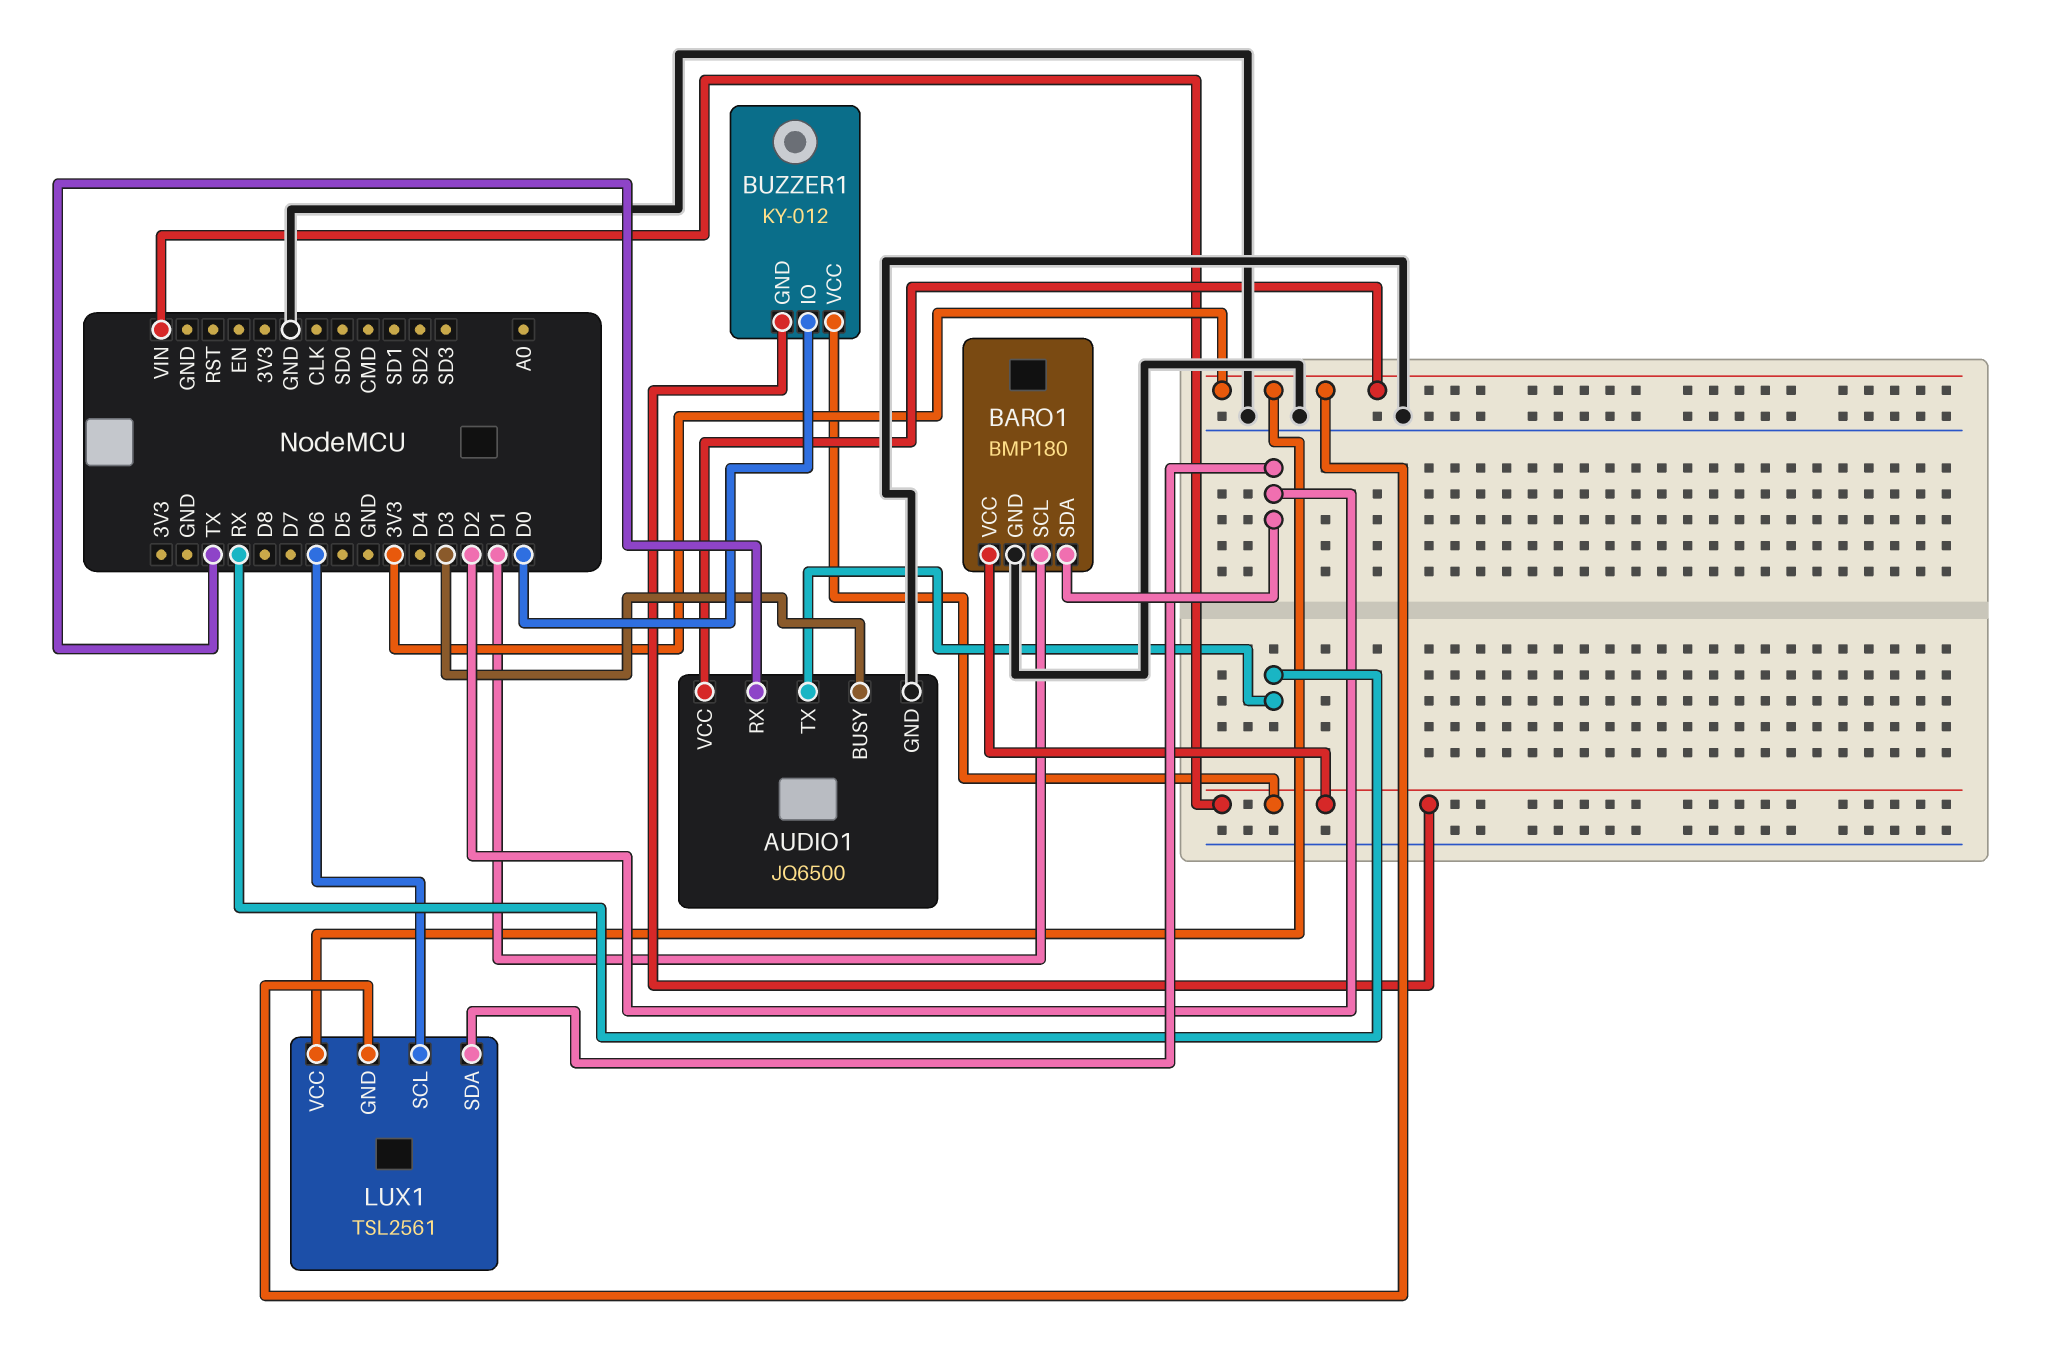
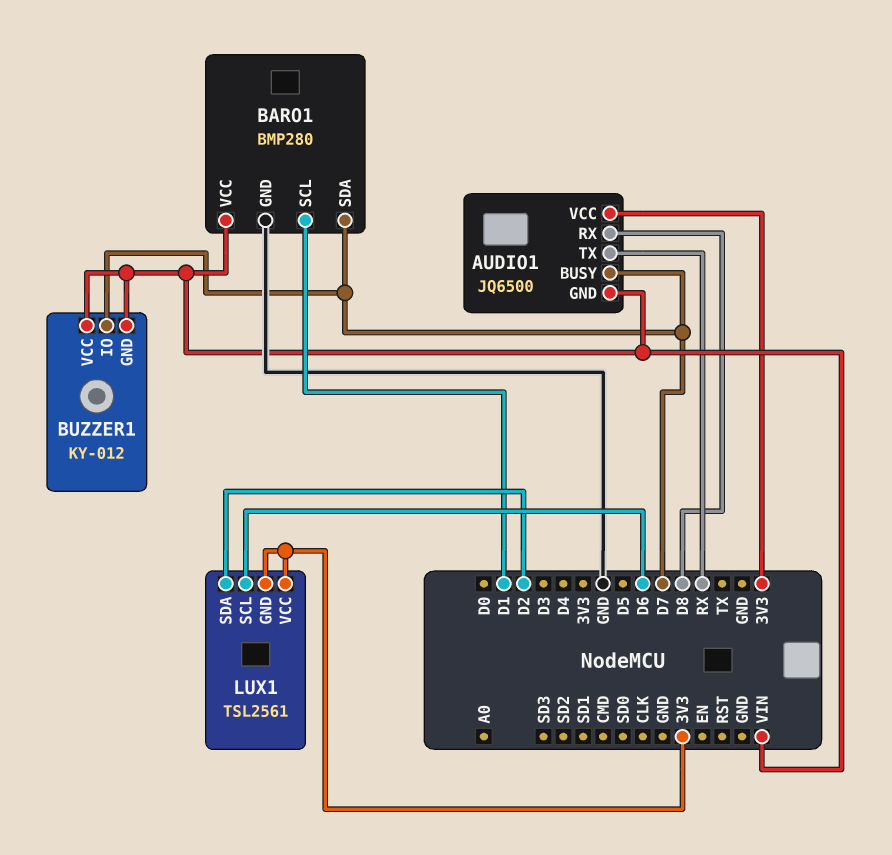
AUDIO1 pin BUSY: D3 -> D7
AUDIO1 pin GND: GND -> VIN
AUDIO1 pin RX: TX -> D8
BARO1: BMP180 -> BMP280
BARO1 pin SDA: D2 -> D7
BUZZER1 pin IO: D0 -> D7

